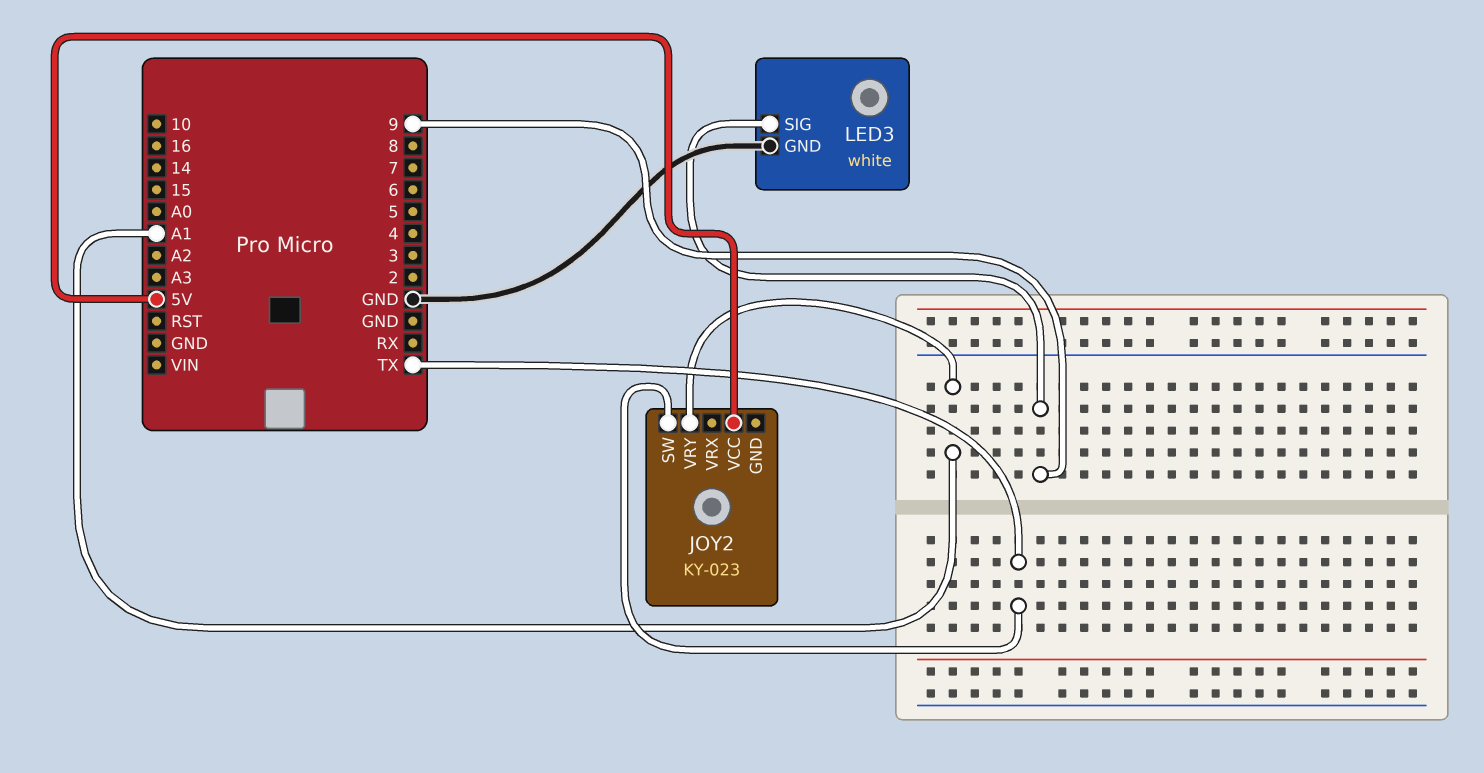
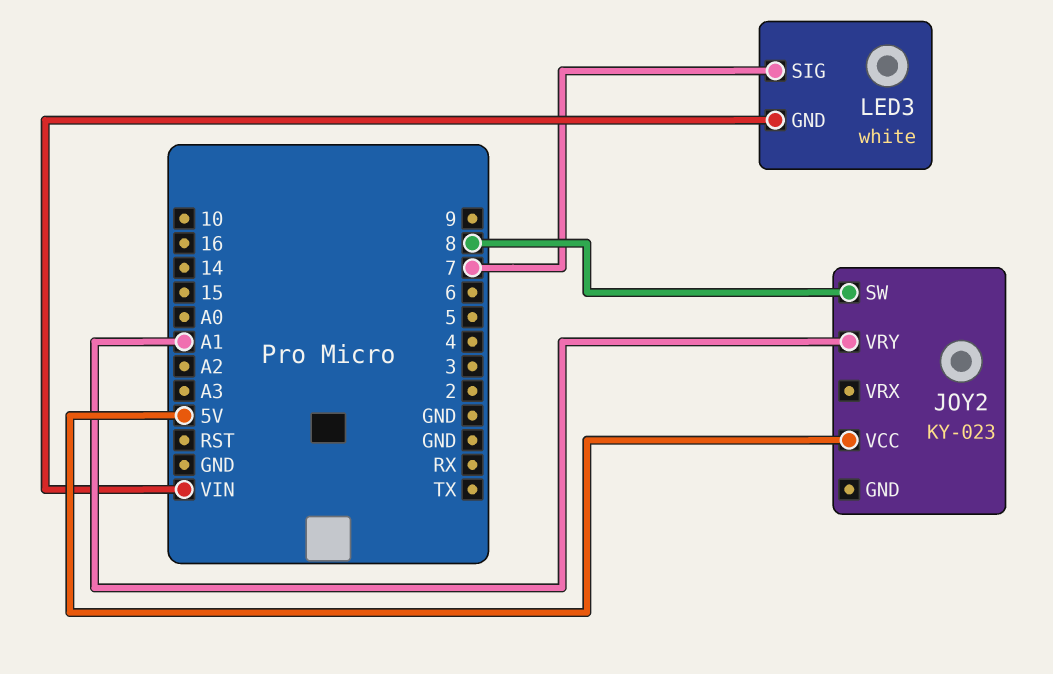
JOY2 pin SW: TX -> 8
LED3 pin GND: GND -> VIN
LED3 pin SIG: 9 -> 7

